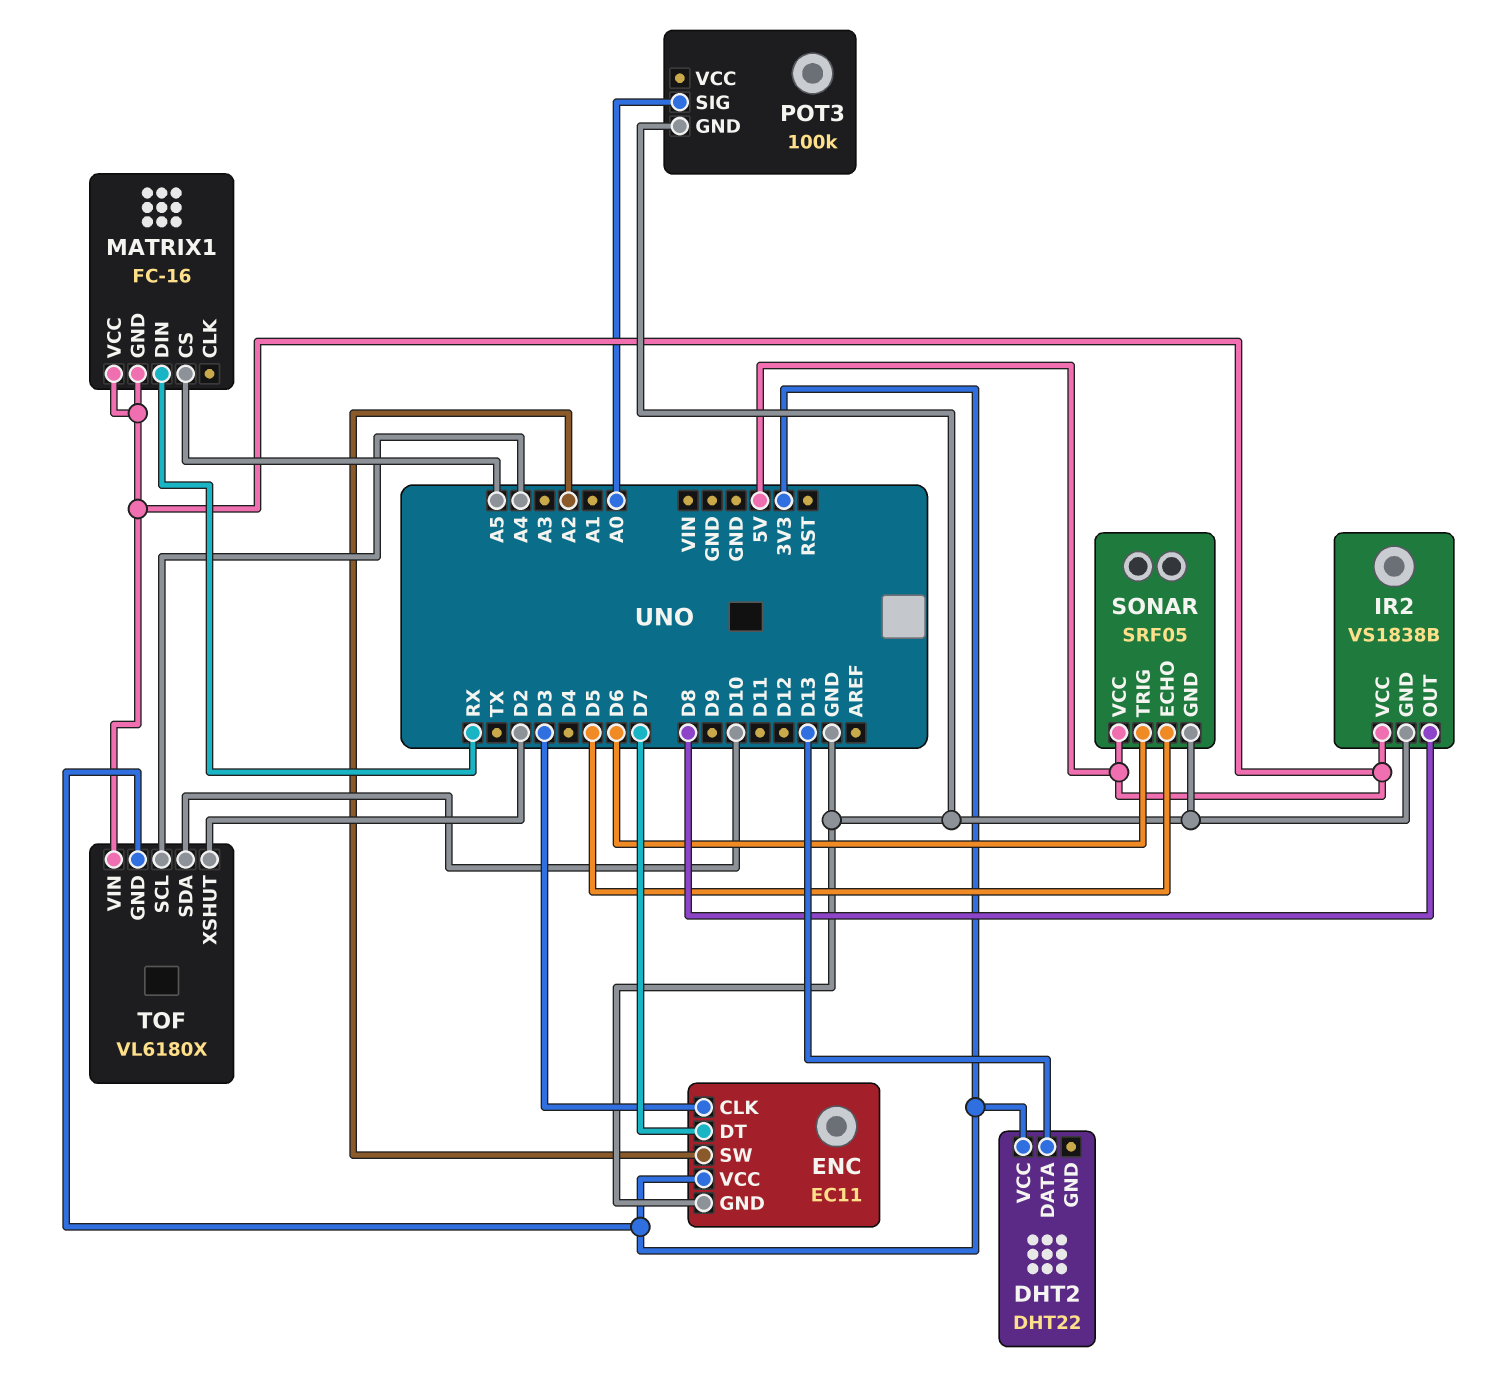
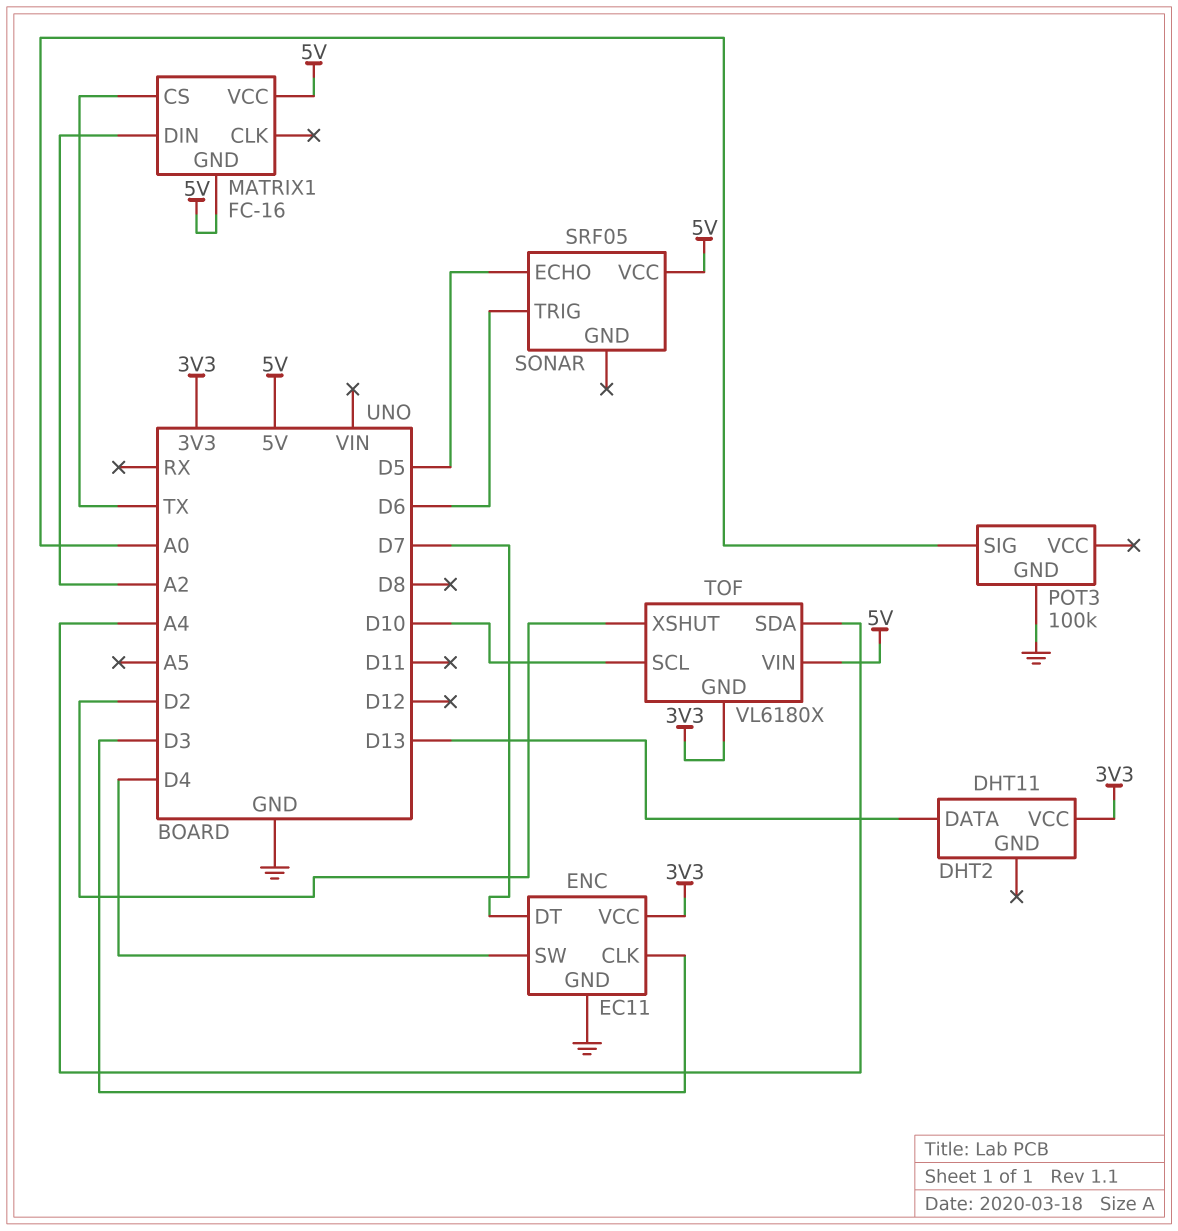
DHT2: DHT22 -> DHT11
ENC pin SW: A2 -> D4
IR2: VS1838B -> none
IR2 pin GND: GND -> none
IR2 pin OUT: D8 -> none
IR2 pin VCC: 5V -> none
MATRIX1 pin CS: A5 -> TX
MATRIX1 pin DIN: RX -> A2
SONAR pin GND: GND -> none
TOF pin SCL: A4 -> D10
TOF pin SDA: D10 -> A4

